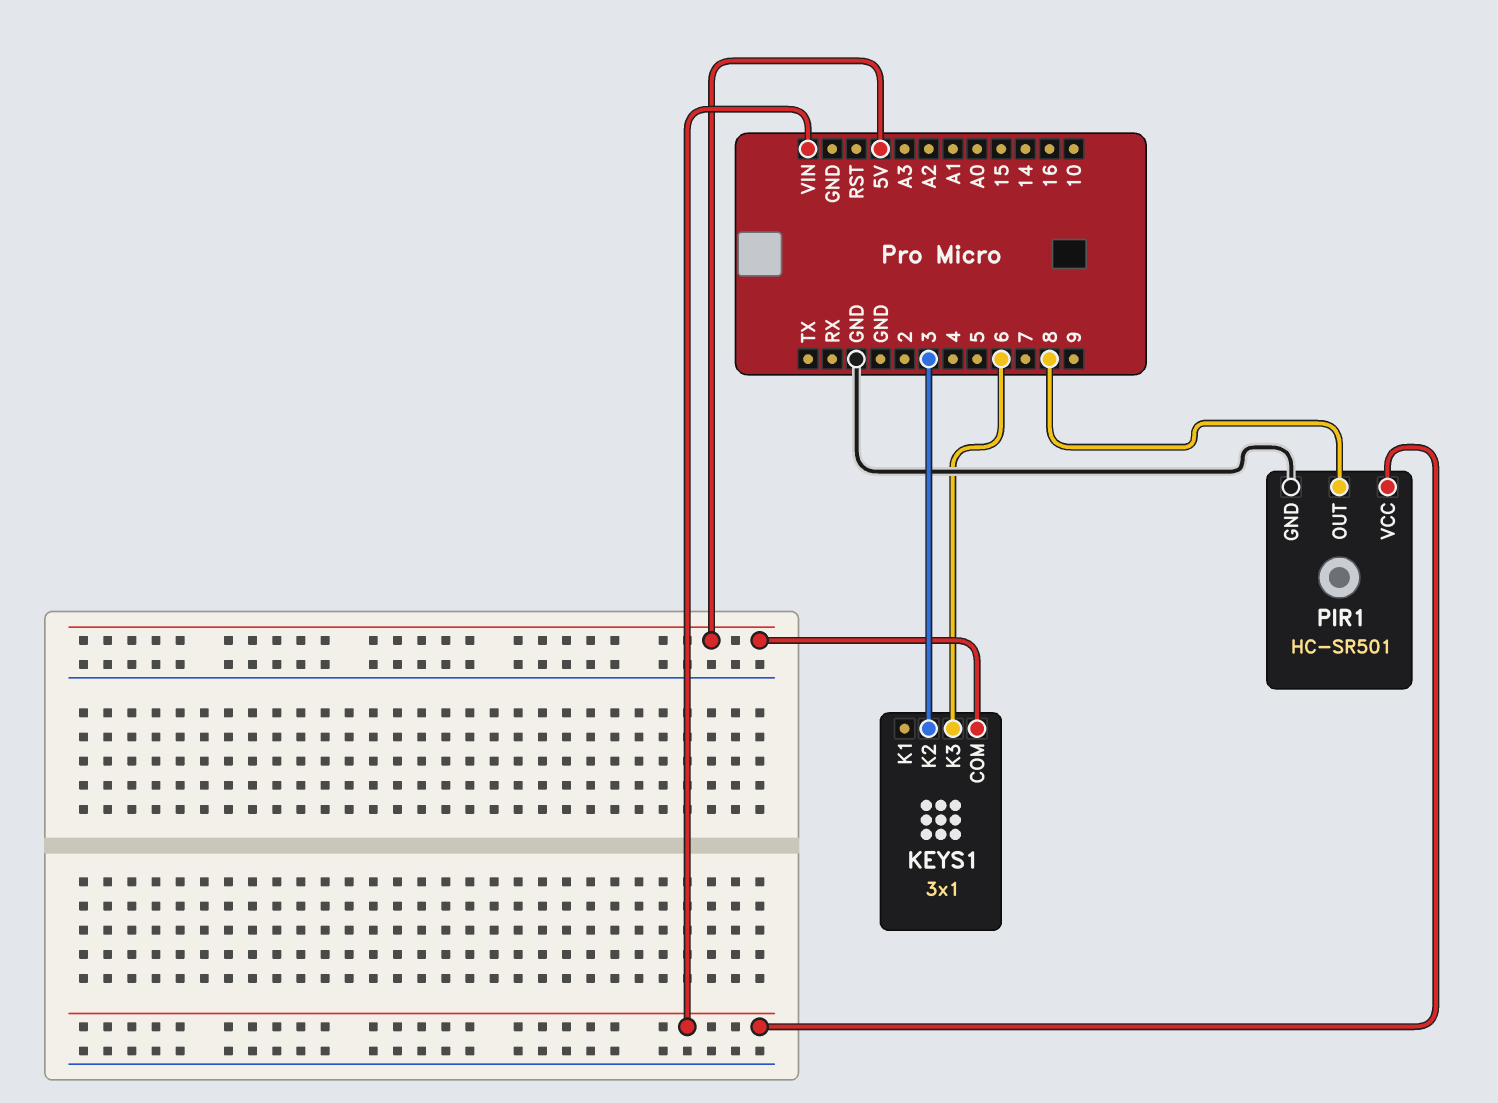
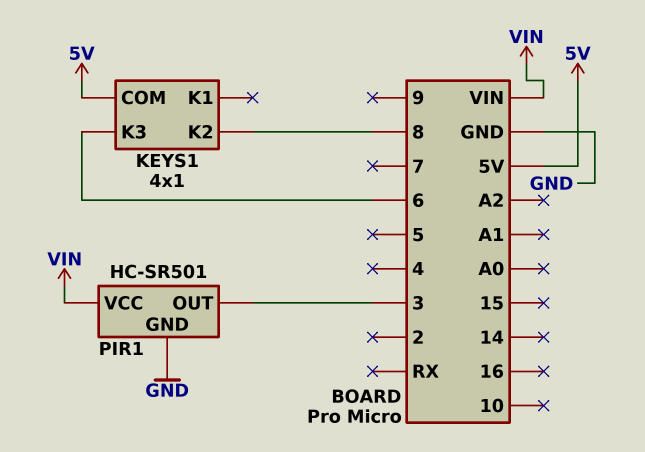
KEYS1: 3x1 -> 4x1
KEYS1 pin K2: 3 -> 8
PIR1 pin OUT: 8 -> 3

